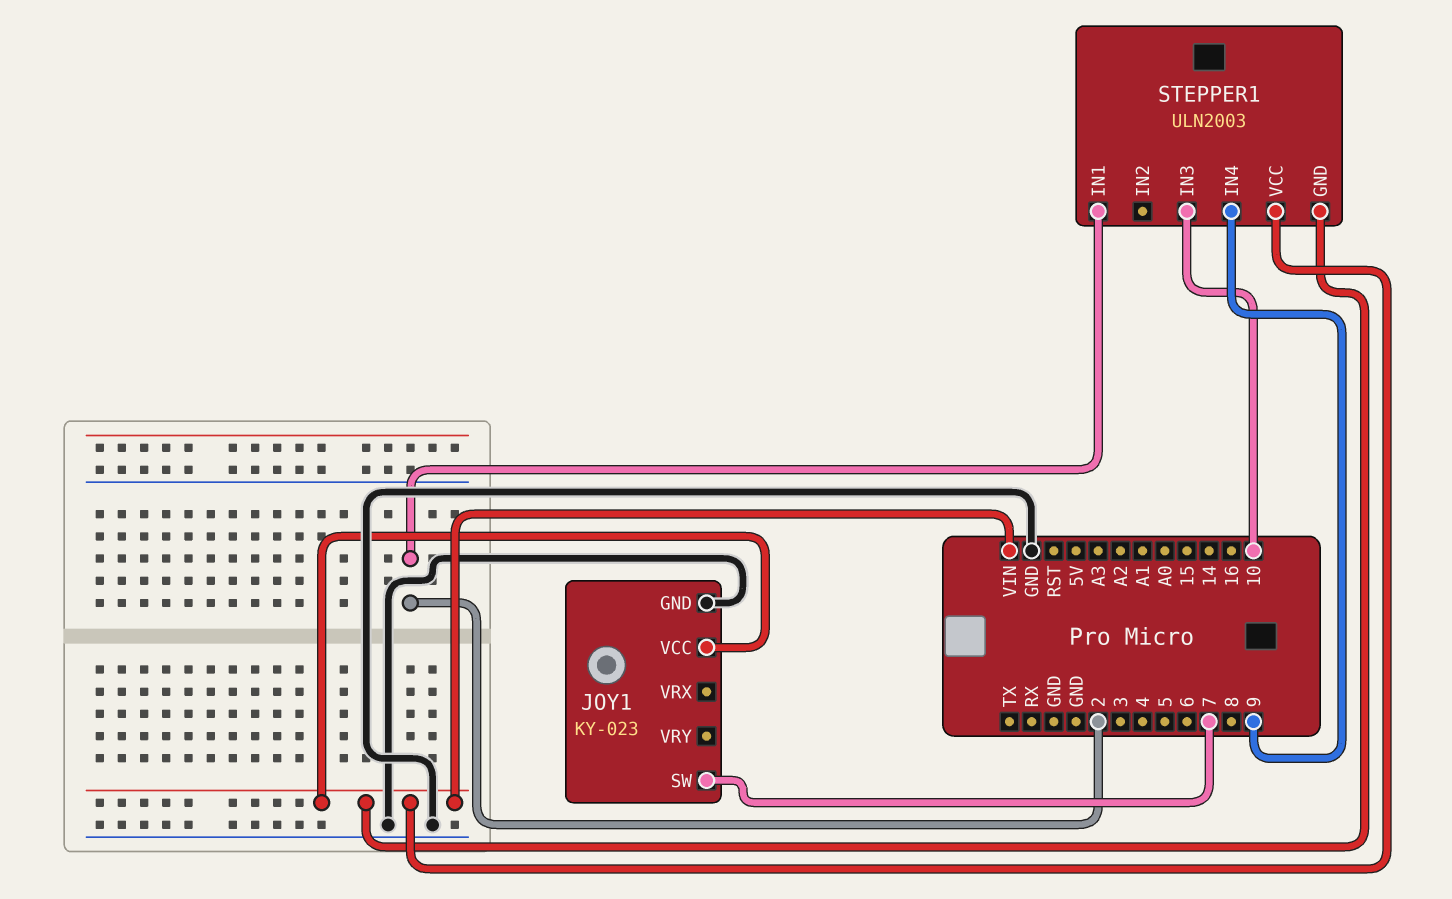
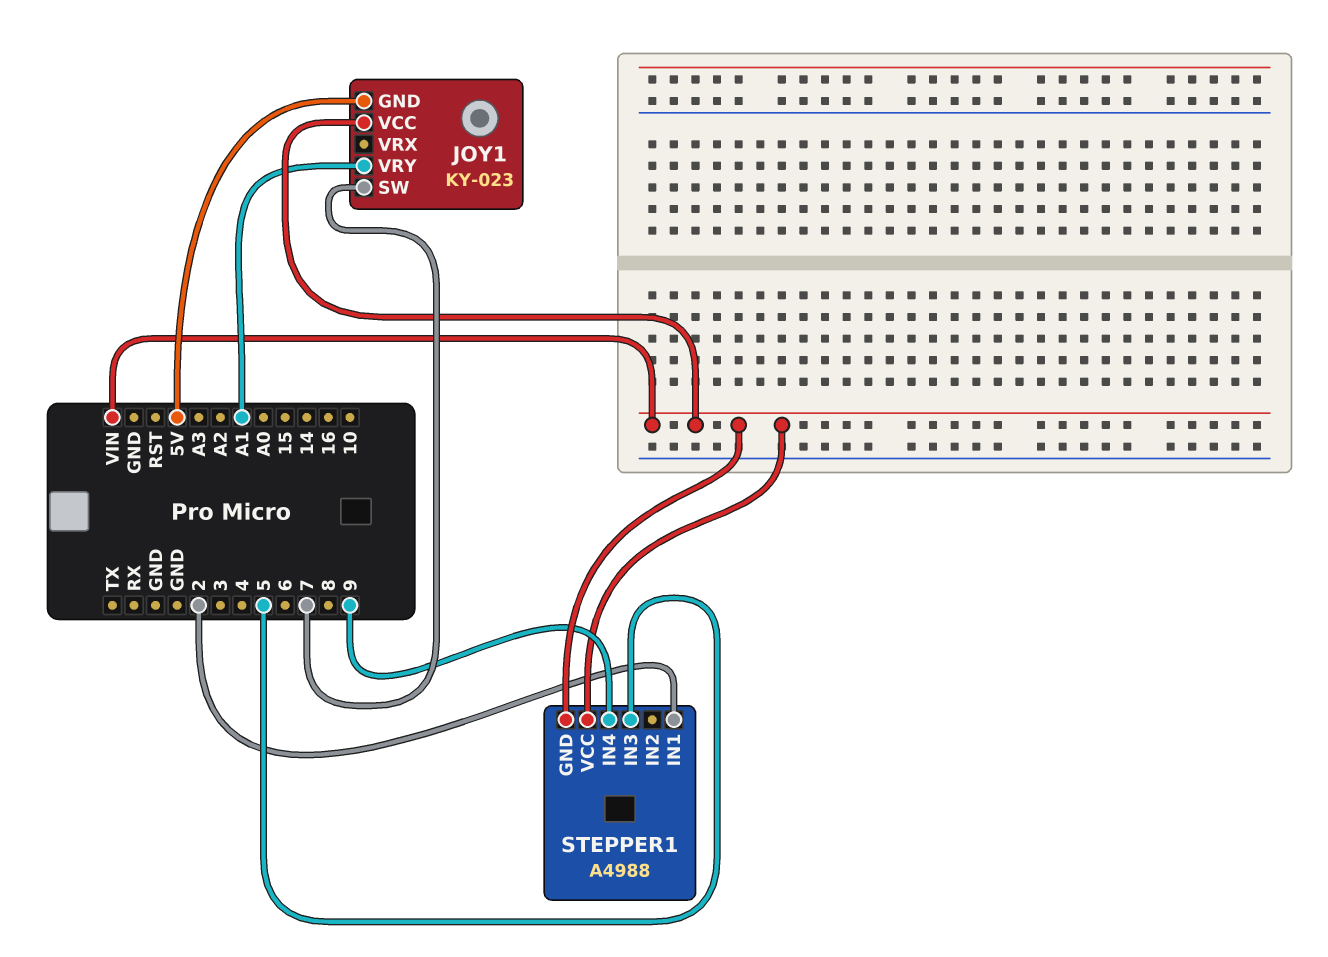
JOY1 pin GND: GND -> 5V
JOY1 pin VRY: none -> A1
STEPPER1: ULN2003 -> A4988
STEPPER1 pin IN3: 10 -> 5

